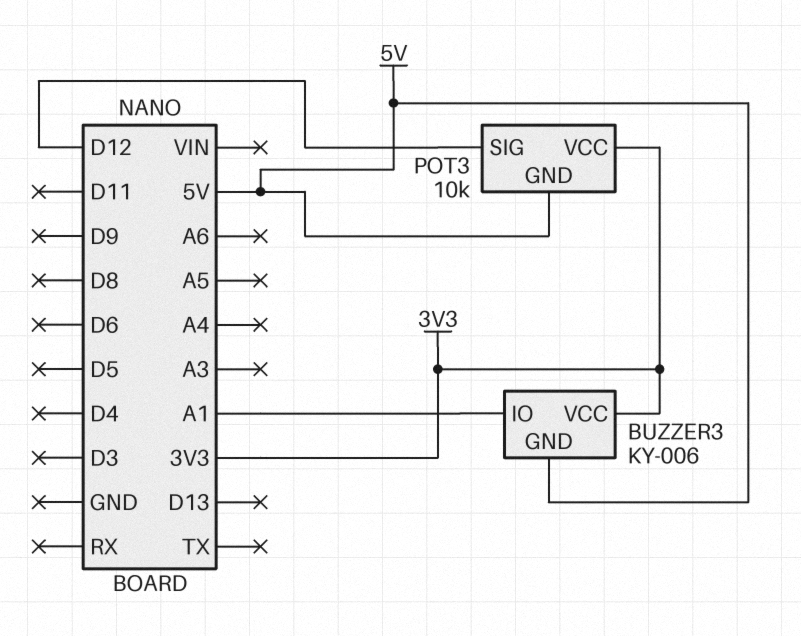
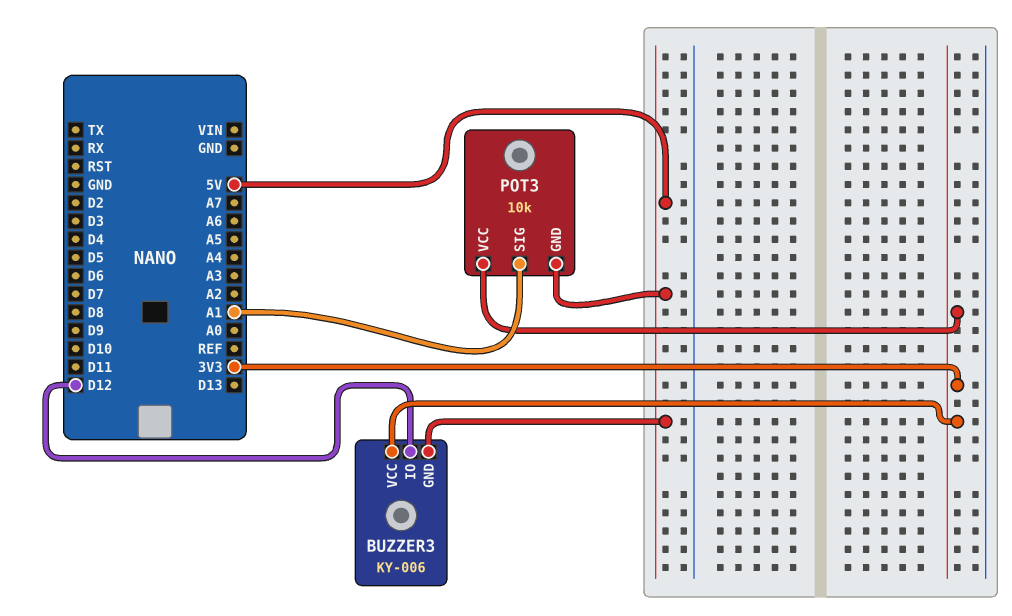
BUZZER3 pin IO: A1 -> D12
POT3 pin SIG: D12 -> A1

